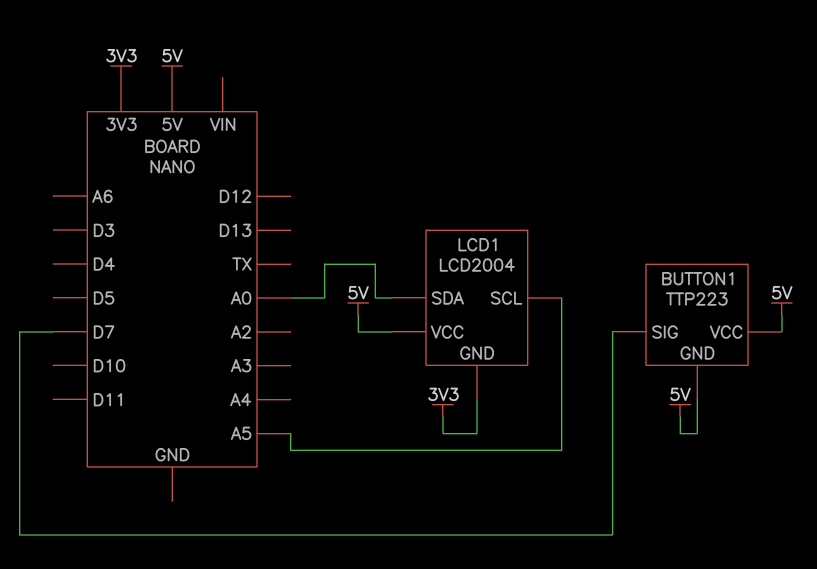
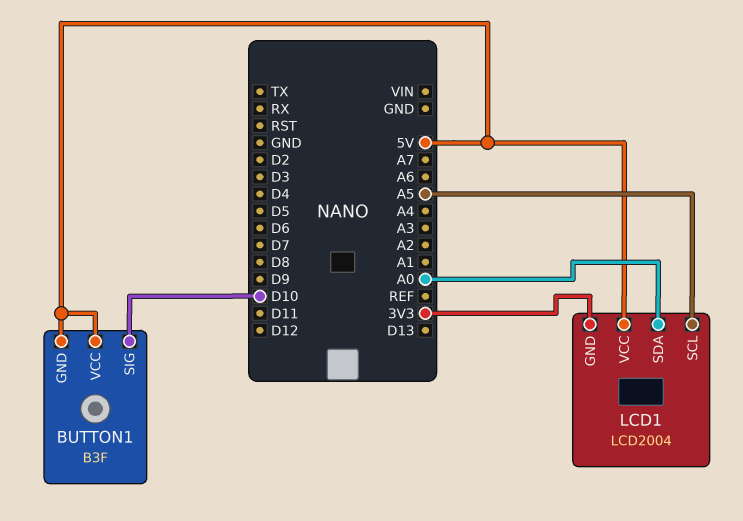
BUTTON1: TTP223 -> B3F
BUTTON1 pin SIG: D7 -> D10

